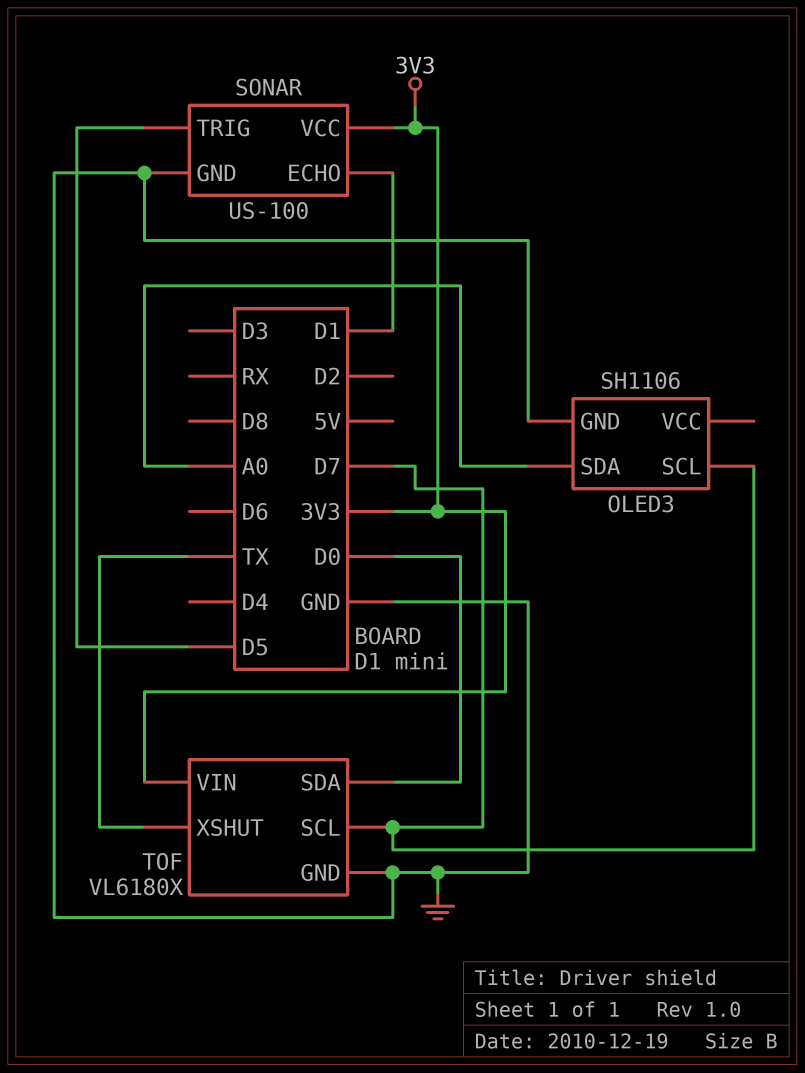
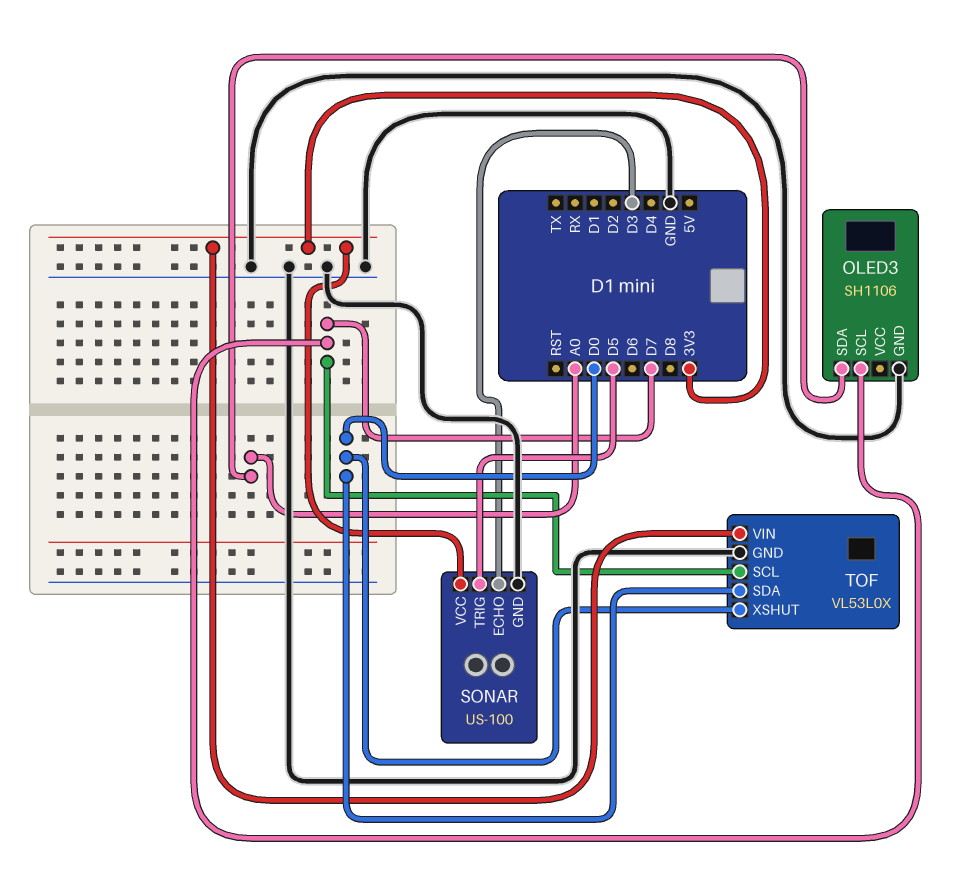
SONAR pin ECHO: D1 -> D3
TOF: VL6180X -> VL53L0X
TOF pin XSHUT: TX -> D0

